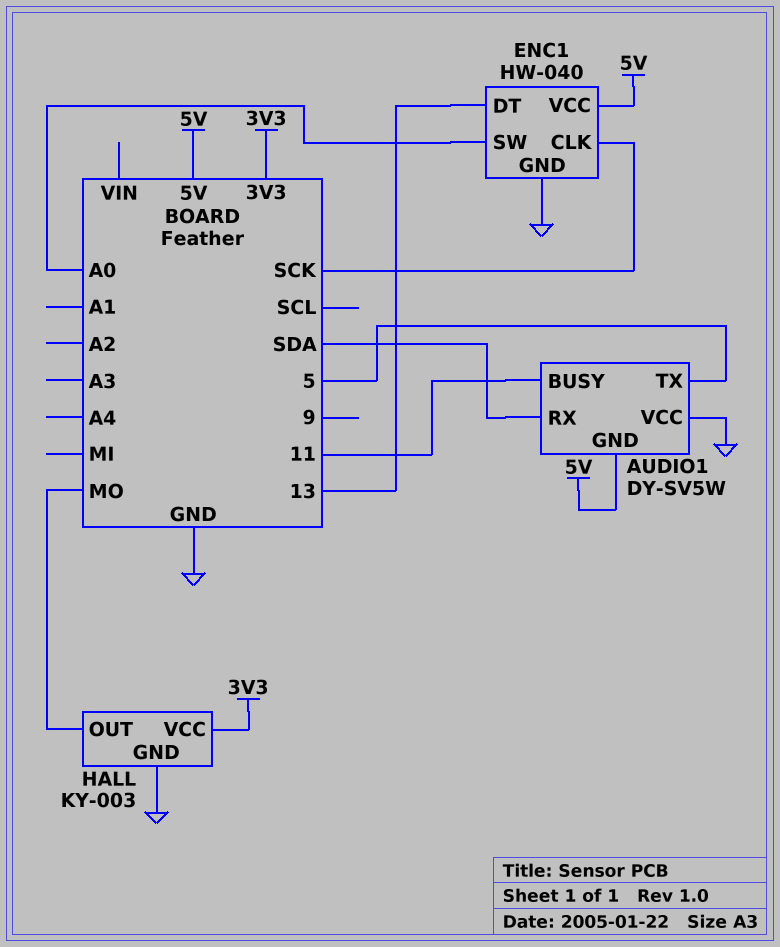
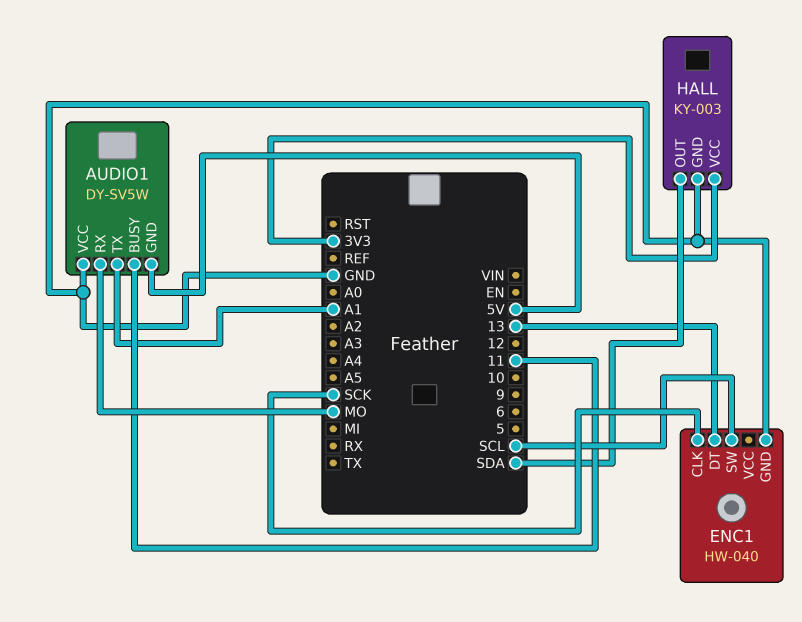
AUDIO1 pin RX: SDA -> MO
AUDIO1 pin TX: 5 -> A1
ENC1 pin SW: A0 -> SCL
ENC1 pin VCC: 5V -> none
HALL pin OUT: MO -> SDA

